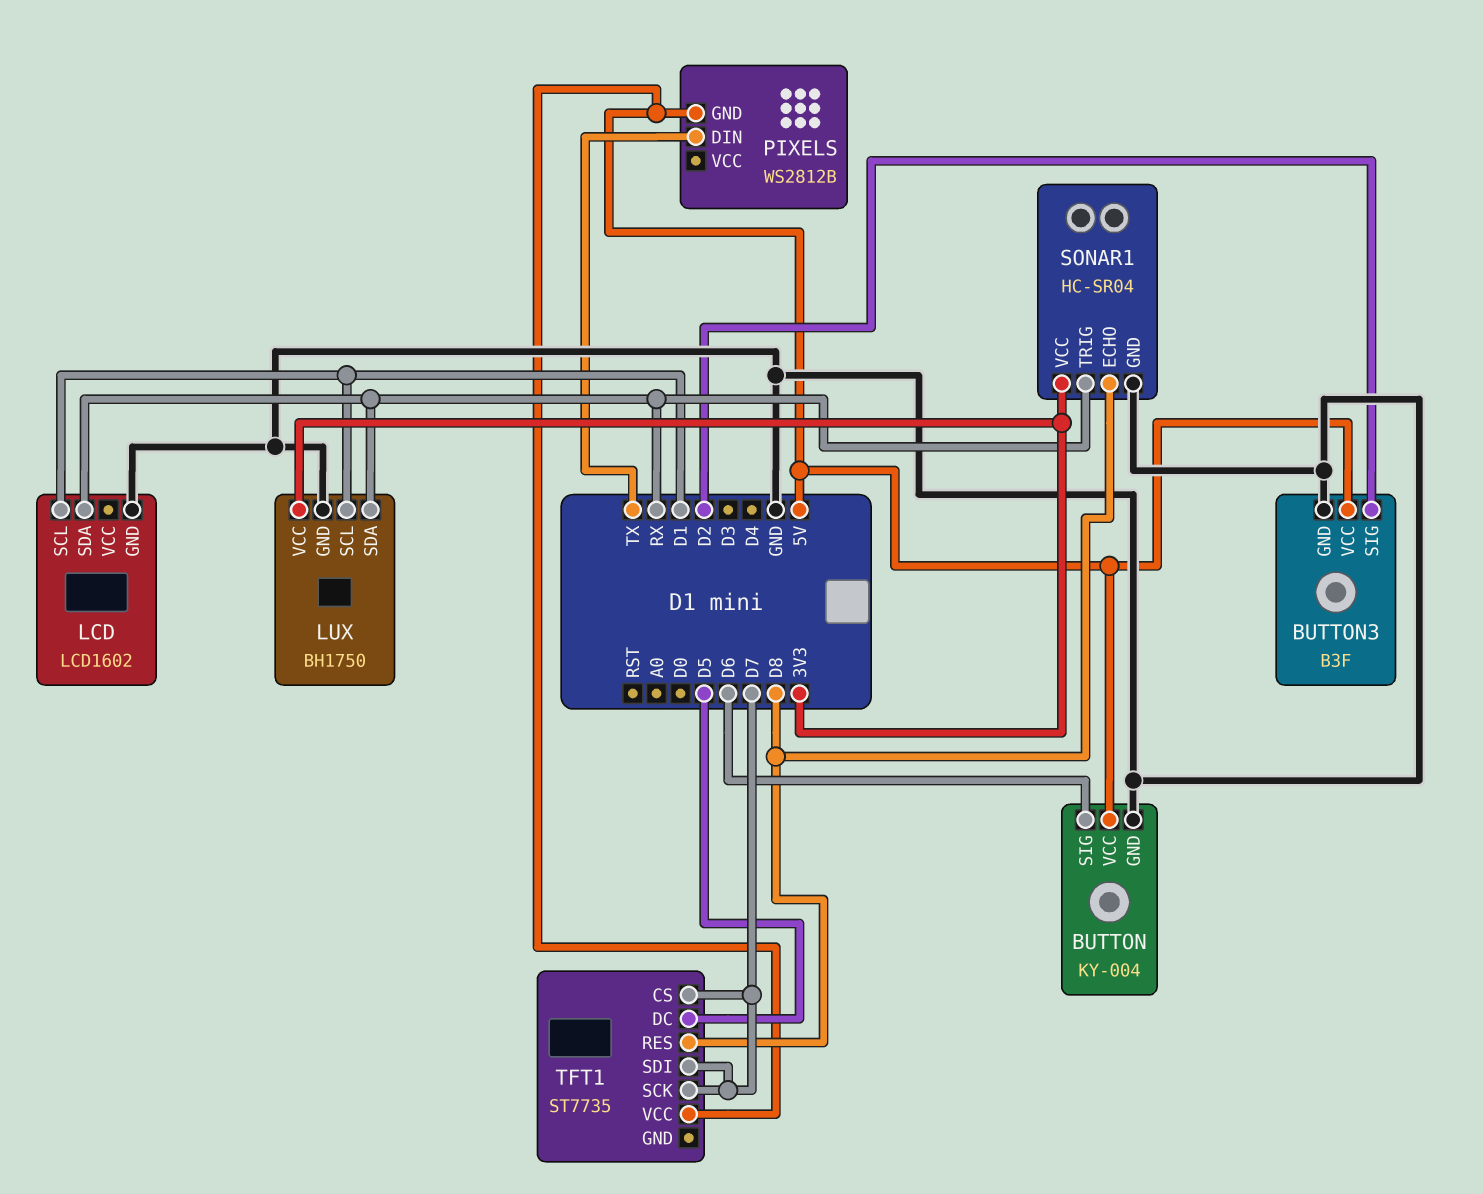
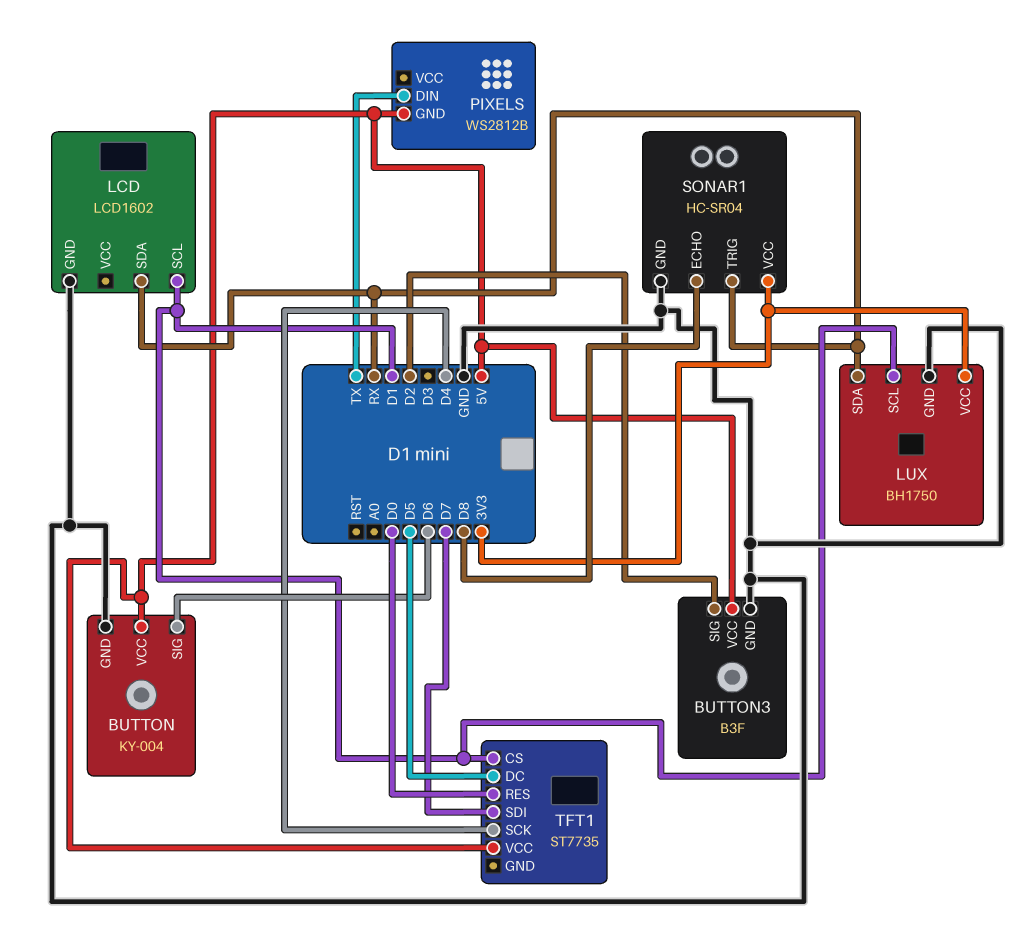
TFT1 pin CS: D7 -> D1
TFT1 pin RES: D8 -> D0
TFT1 pin SCK: D7 -> D4

